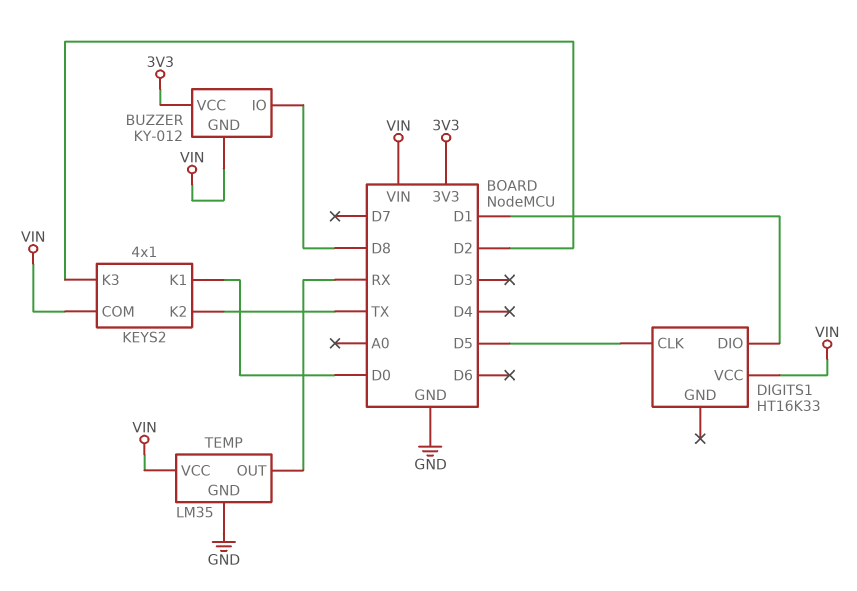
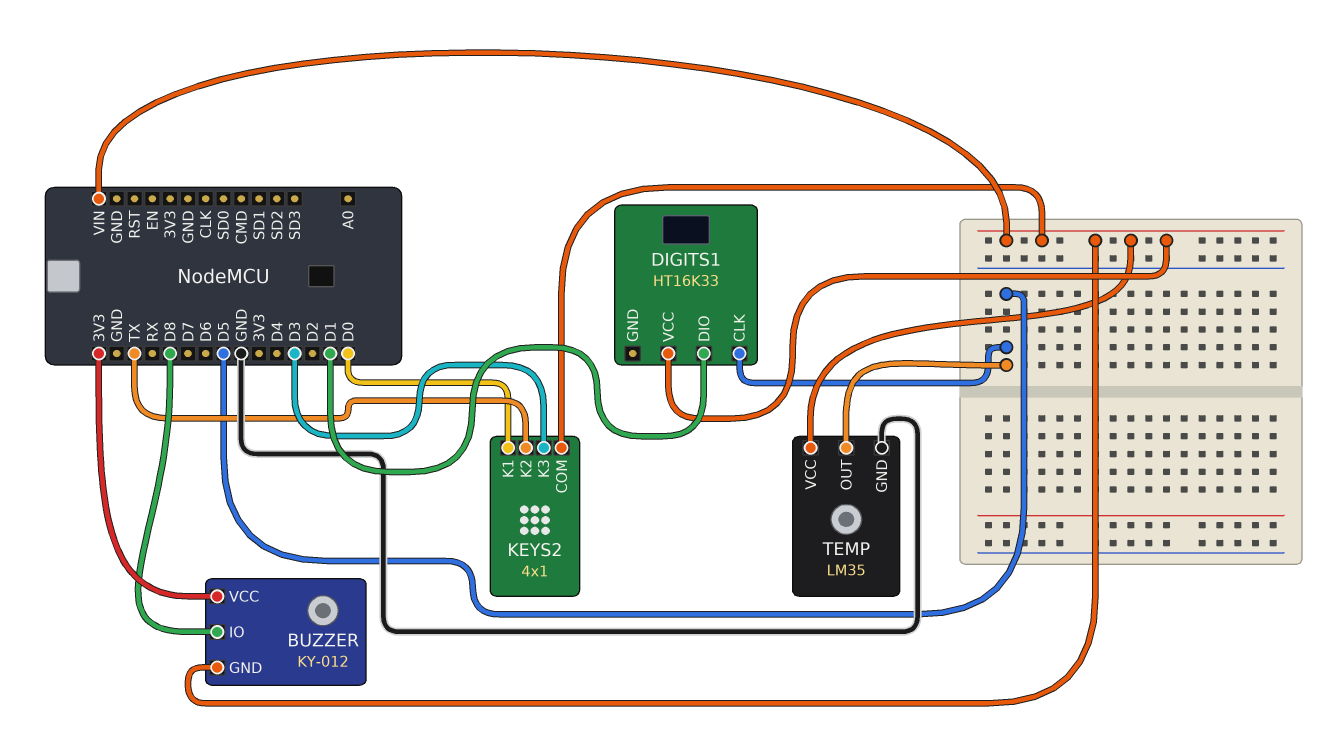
KEYS2 pin K3: D2 -> D3
TEMP pin OUT: RX -> D5

